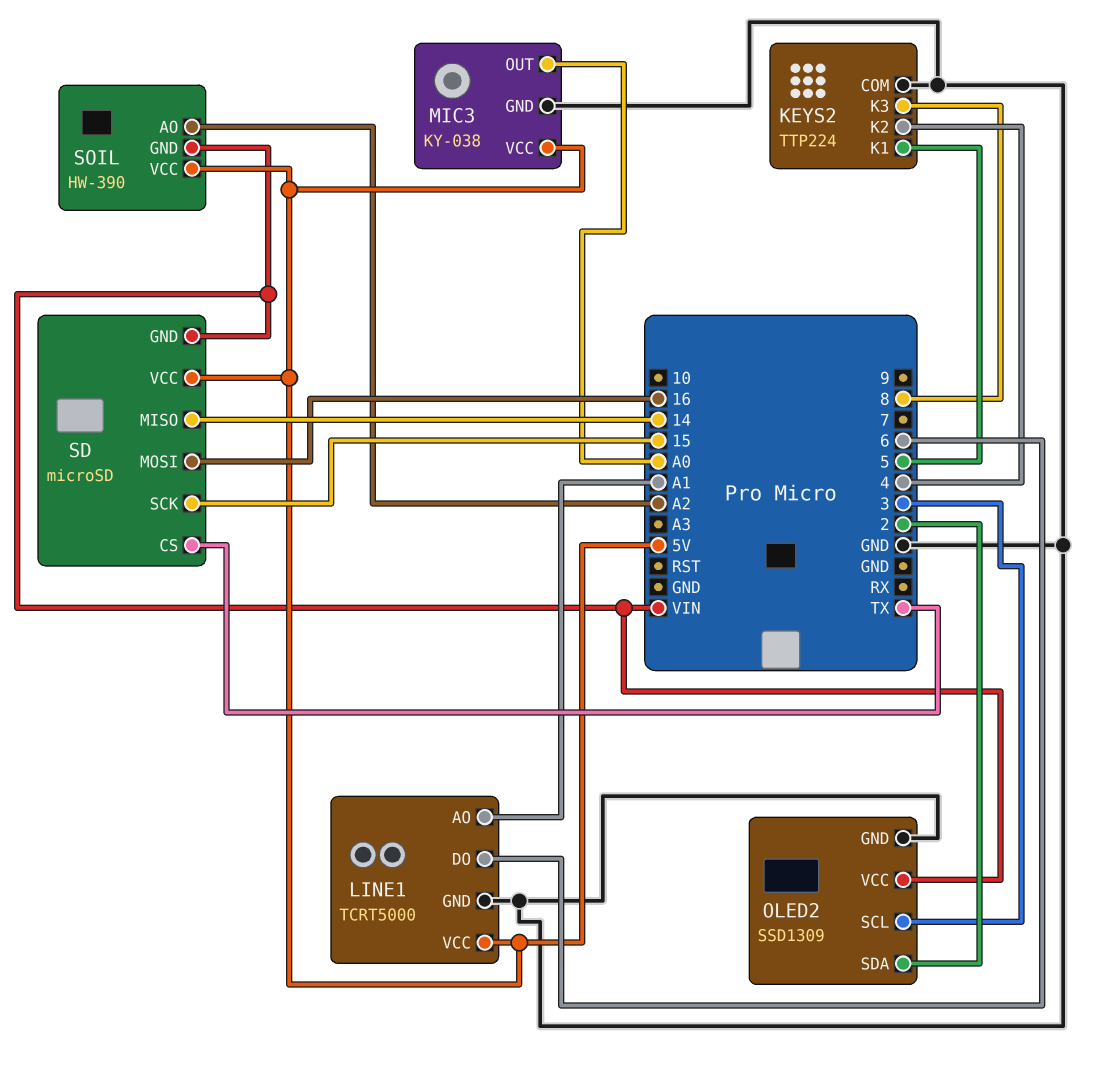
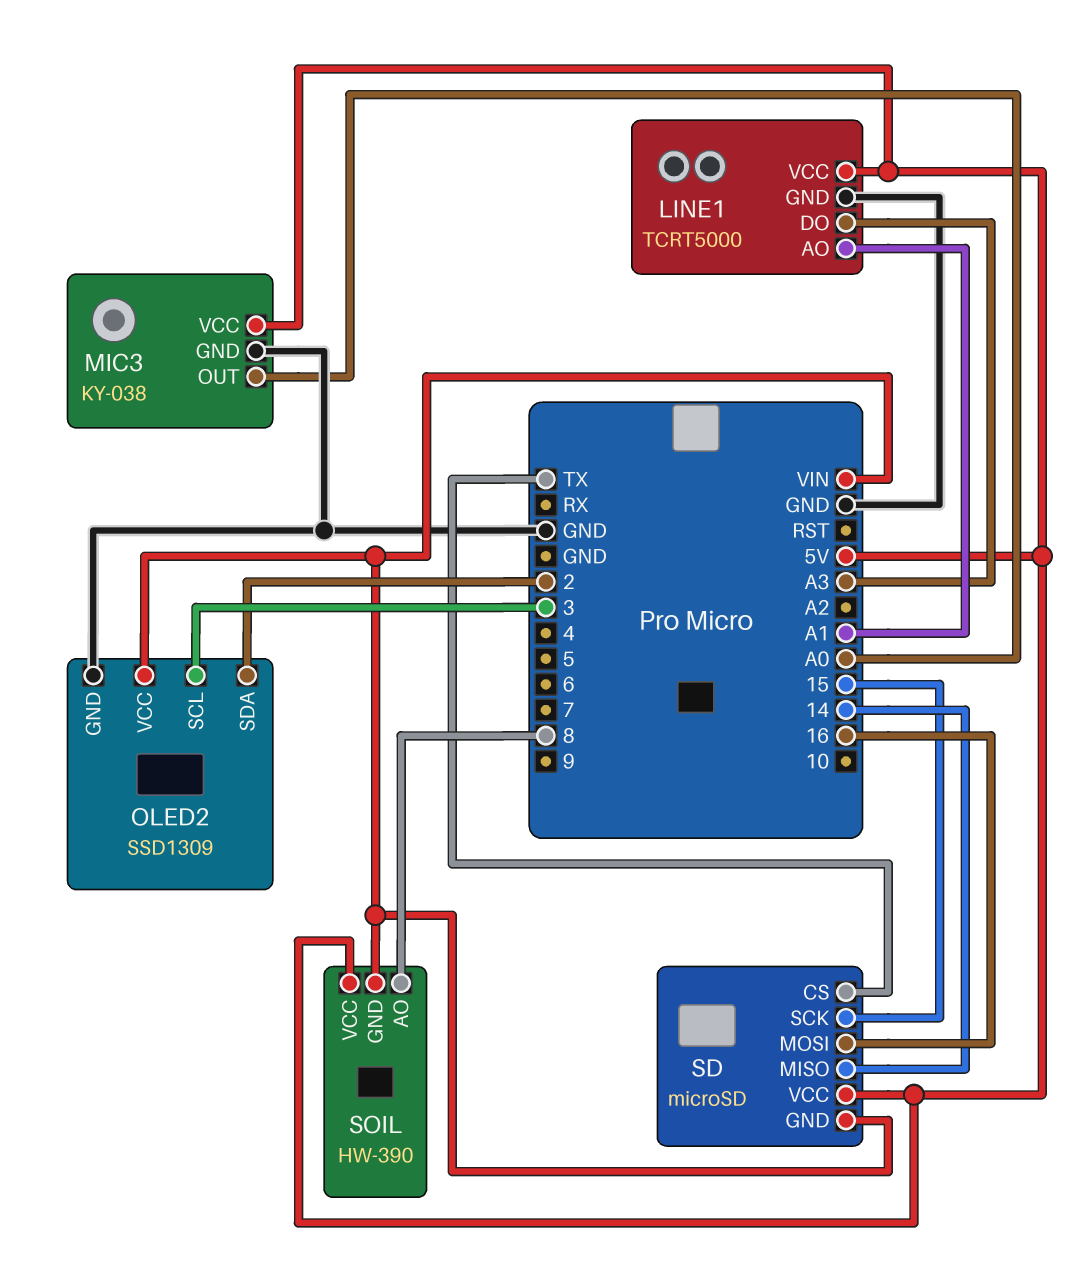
KEYS2: TTP224 -> none
KEYS2 pin COM: GND -> none
KEYS2 pin K1: 5 -> none
KEYS2 pin K2: 4 -> none
KEYS2 pin K3: 8 -> none
LINE1 pin DO: 6 -> A3
SOIL pin AO: A2 -> 8

